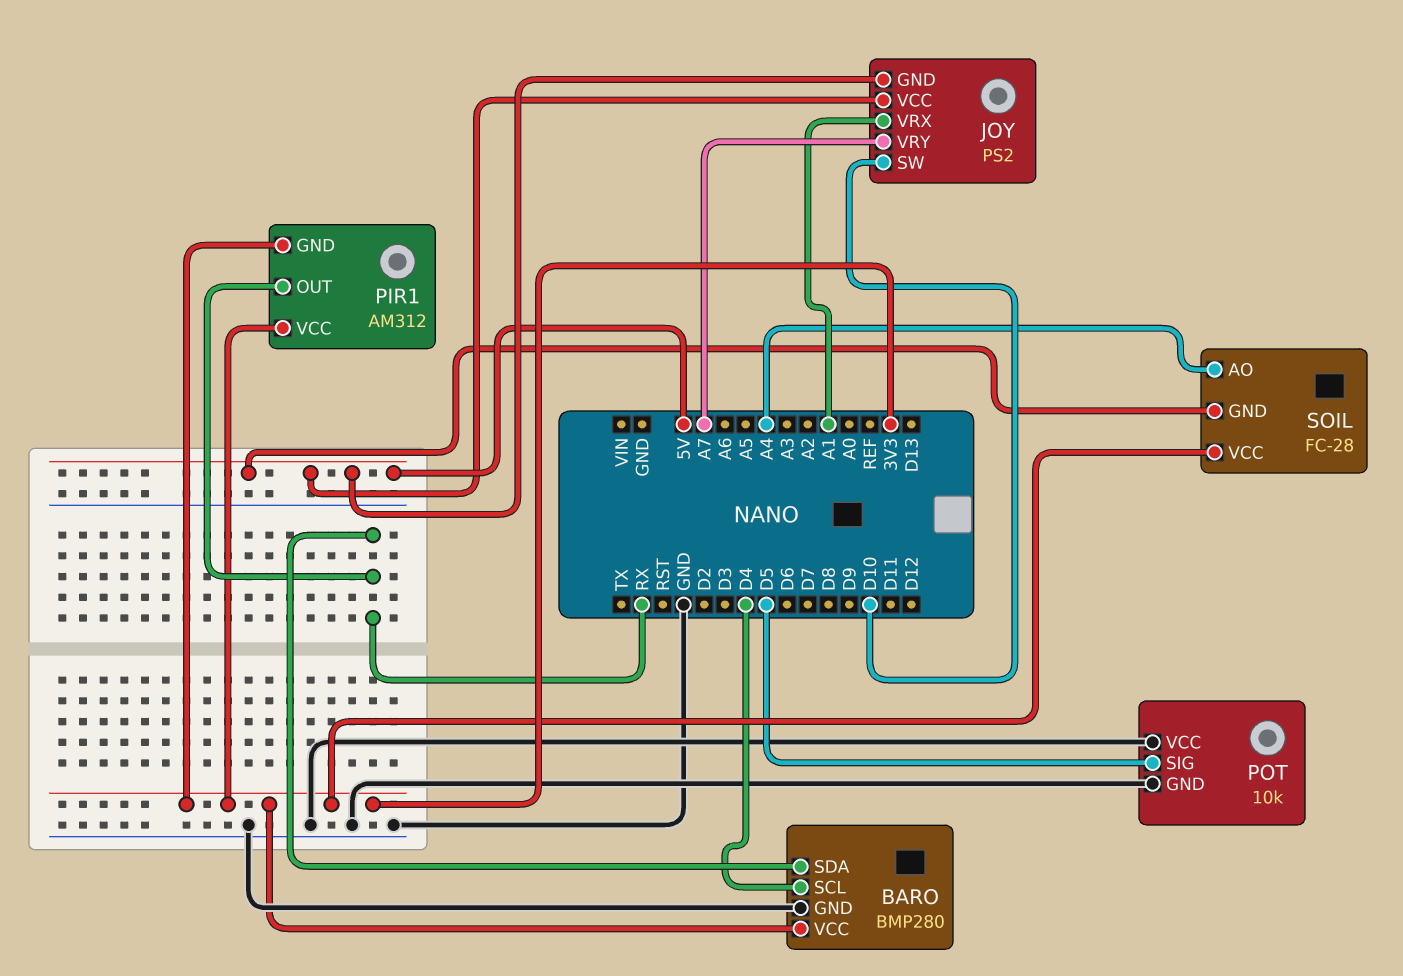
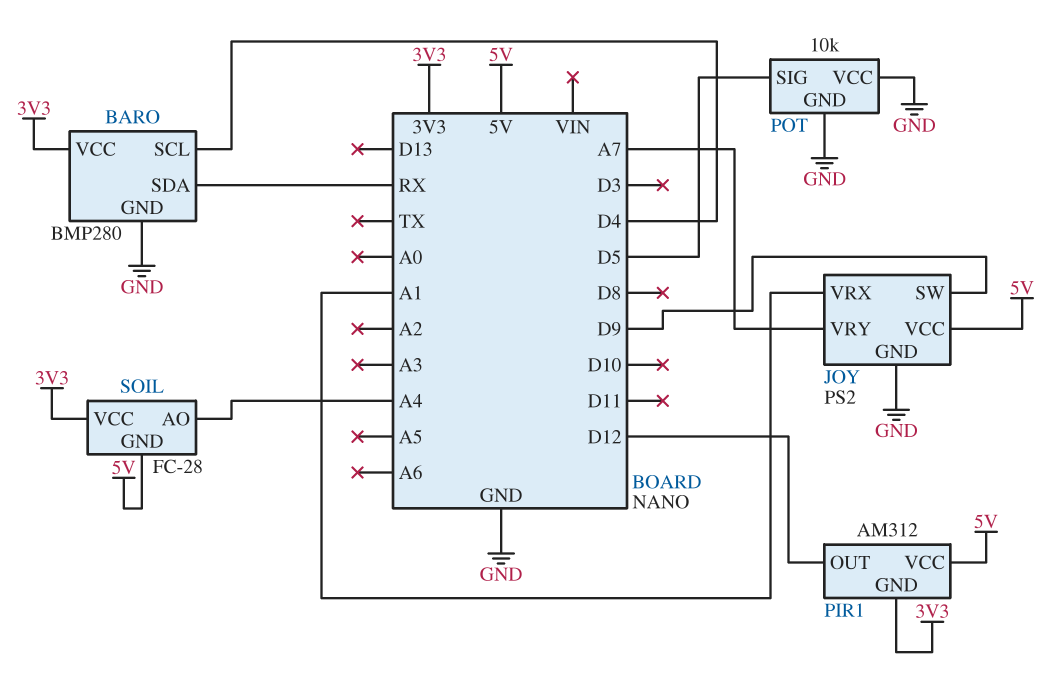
JOY pin GND: 5V -> GND
JOY pin SW: D10 -> D9
PIR1 pin OUT: RX -> D12
PIR1 pin VCC: 3V3 -> 5V

